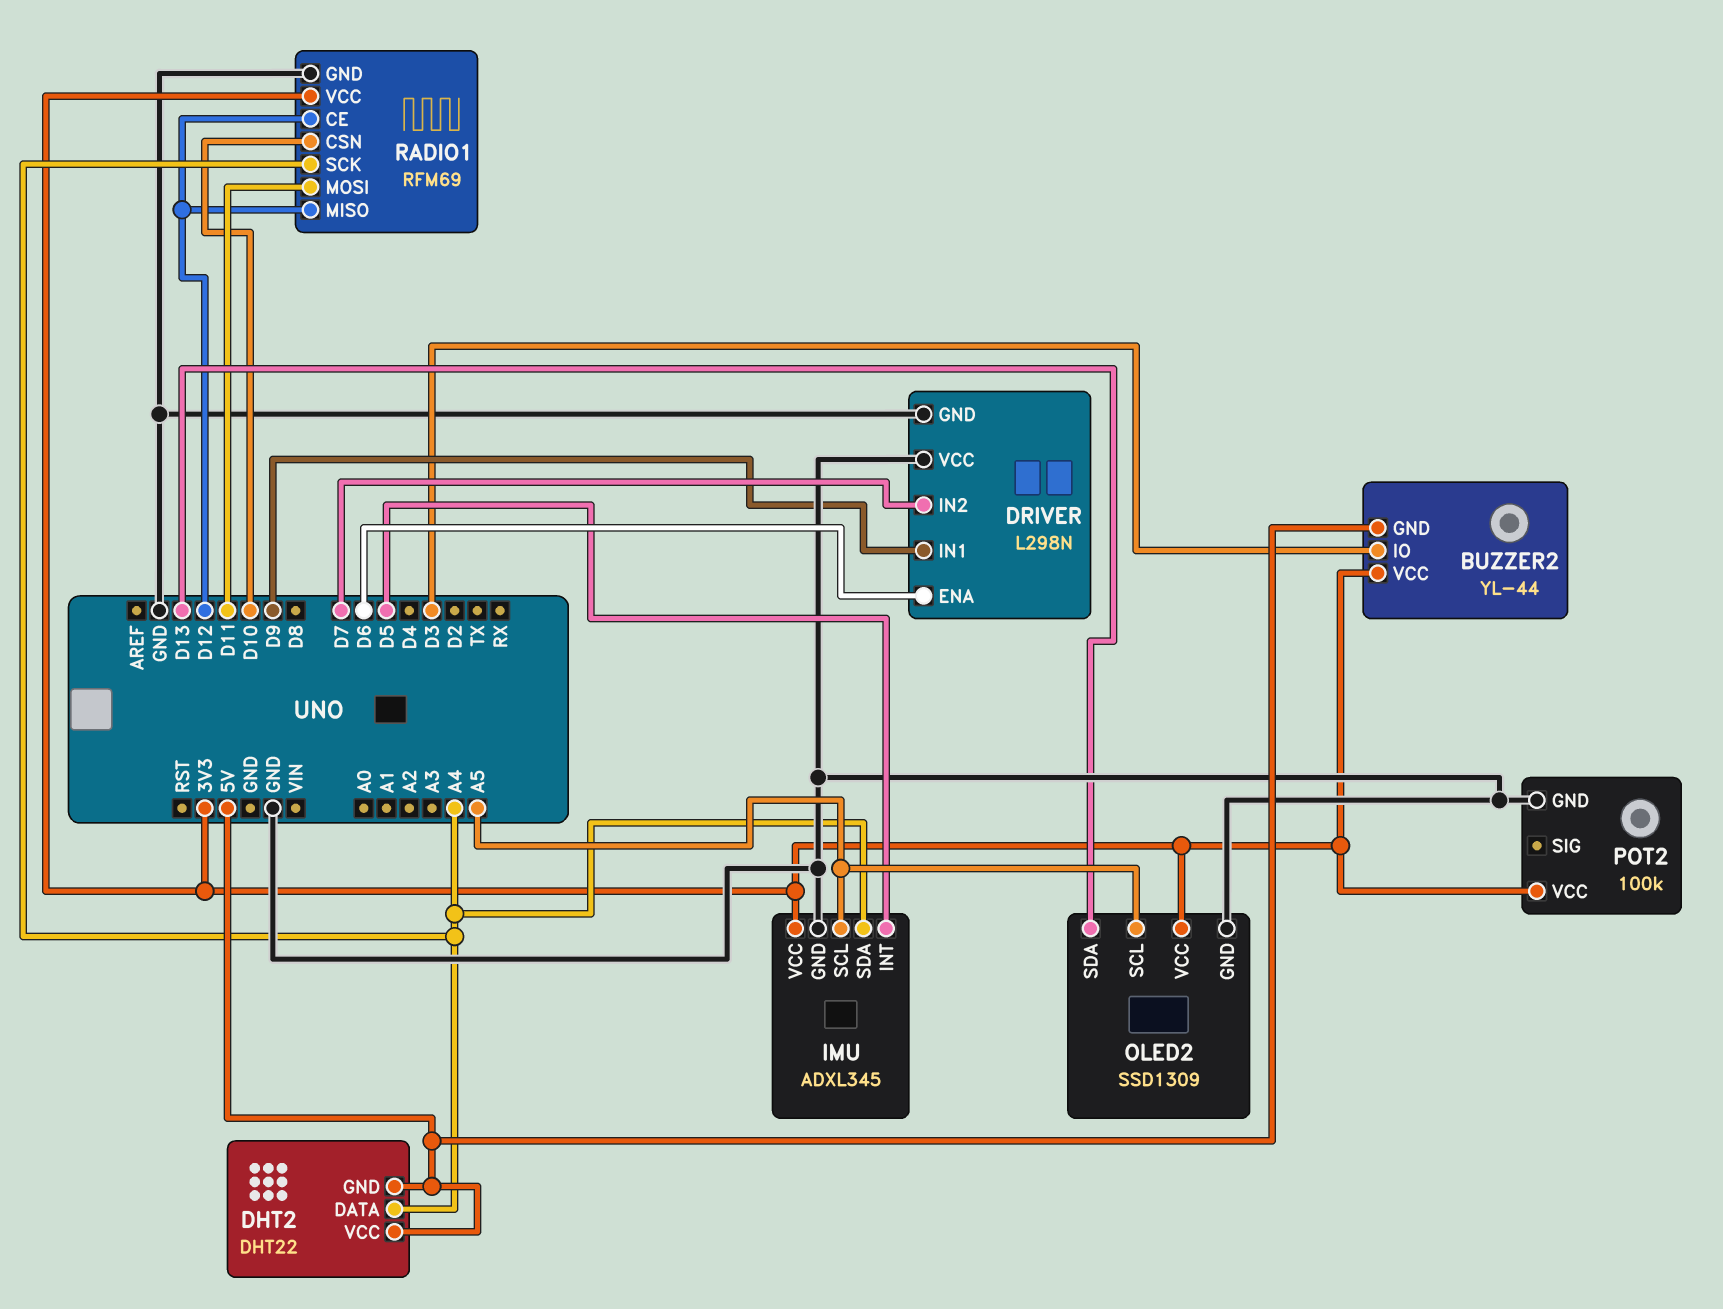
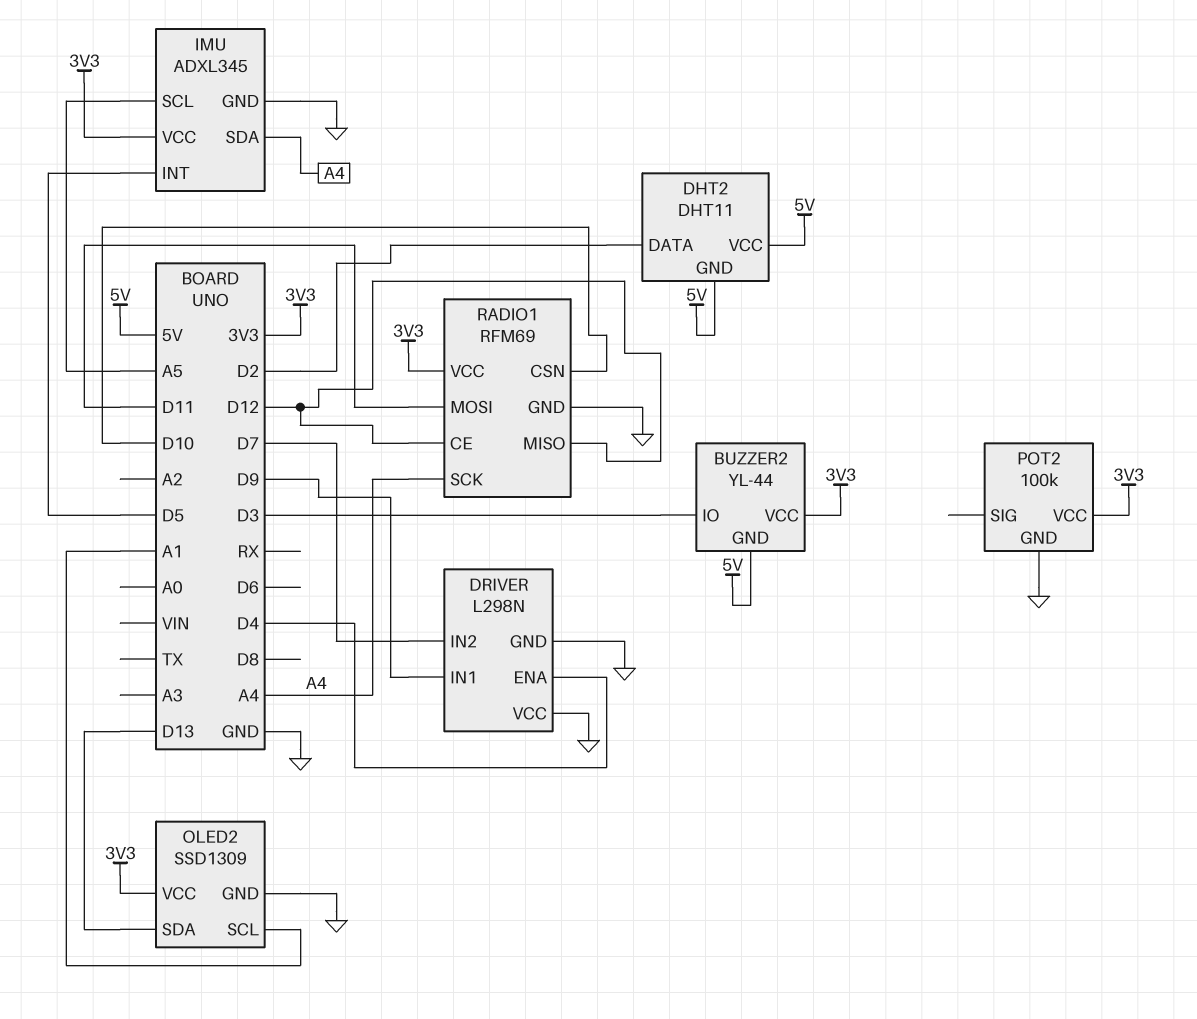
DHT2: DHT22 -> DHT11
DHT2 pin DATA: A4 -> D2
DRIVER pin ENA: D6 -> D4
OLED2 pin SCL: A5 -> A1

